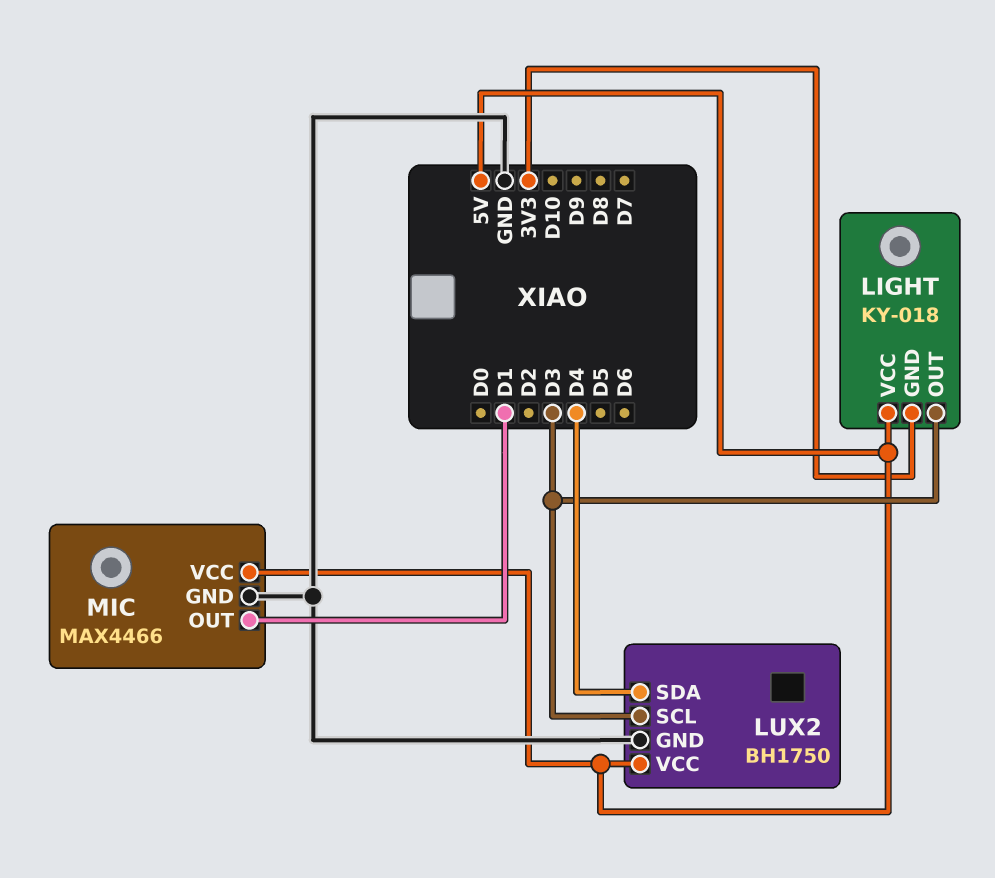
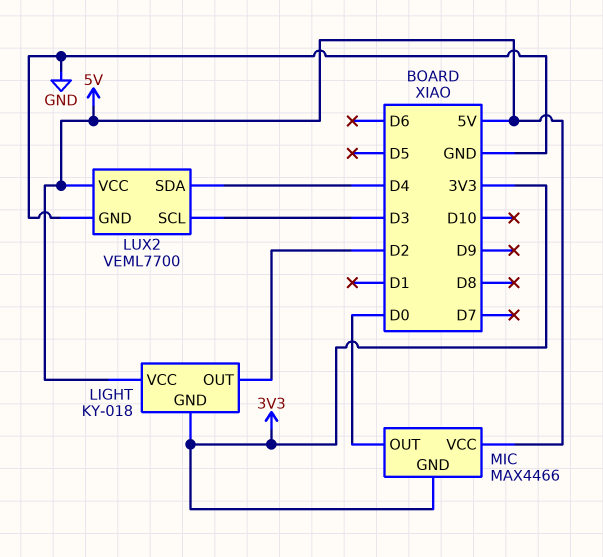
LIGHT pin OUT: D3 -> D2
LUX2: BH1750 -> VEML7700
MIC pin GND: GND -> 3V3
MIC pin OUT: D1 -> D0

